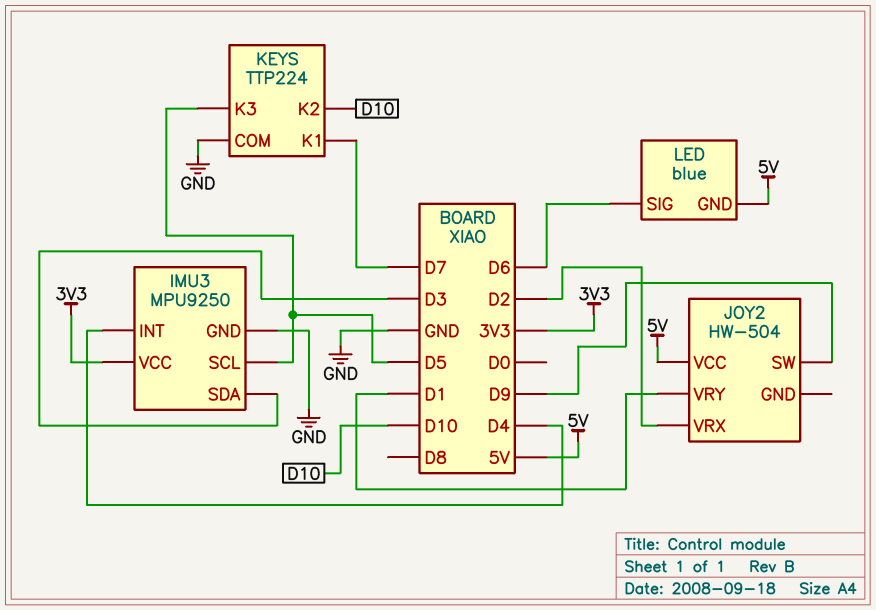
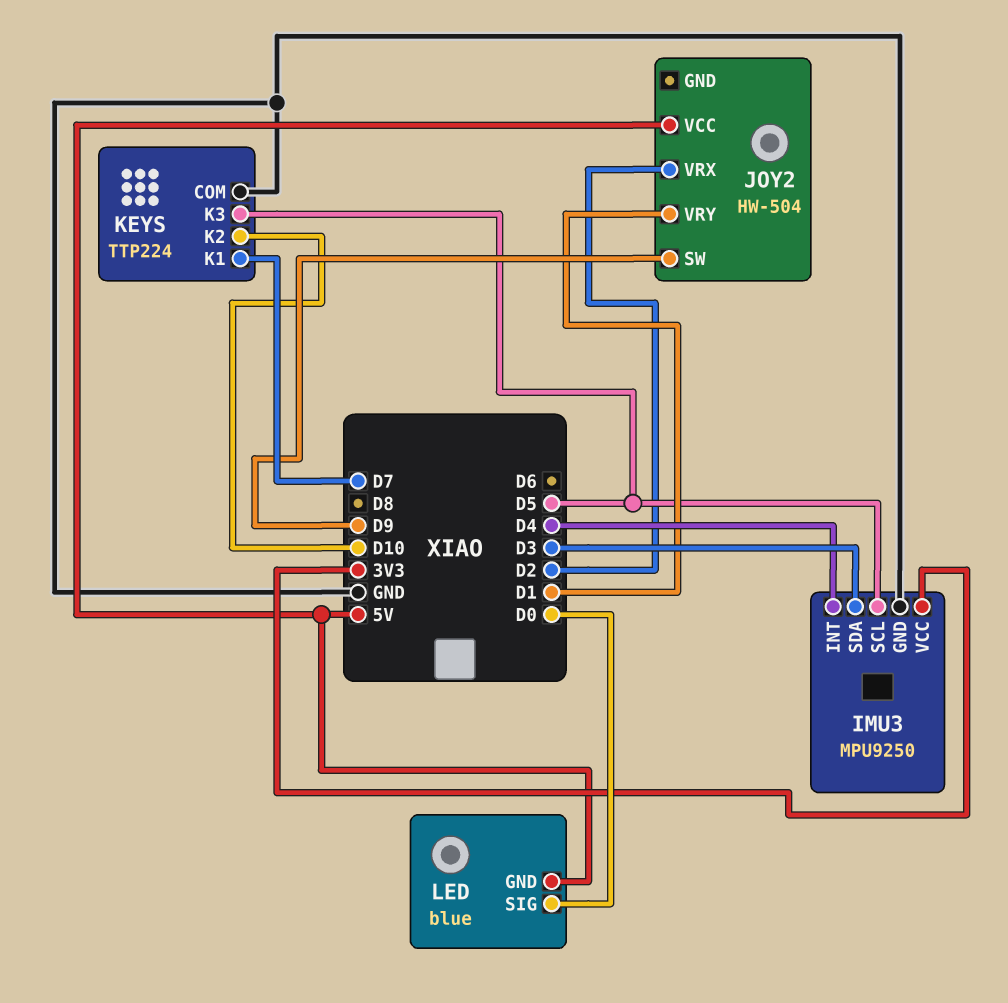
LED pin SIG: D6 -> D0

